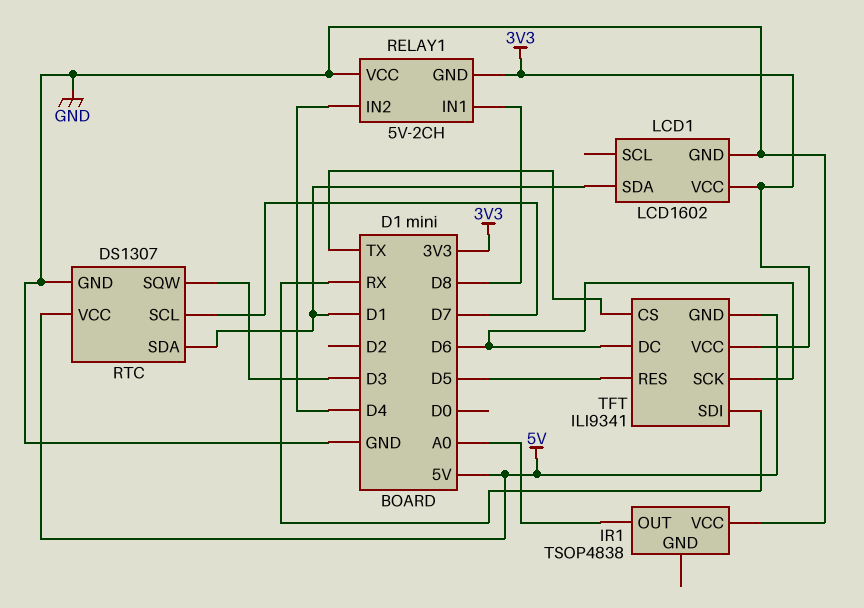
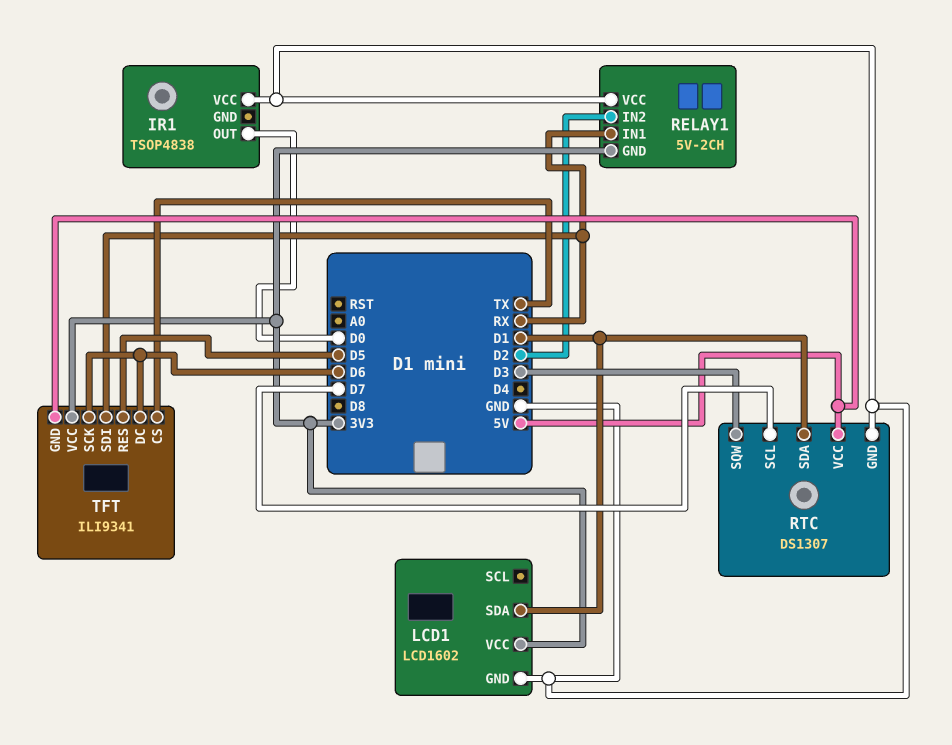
IR1 pin OUT: A0 -> D0
RELAY1 pin IN1: D8 -> RX
RELAY1 pin IN2: D4 -> D2

